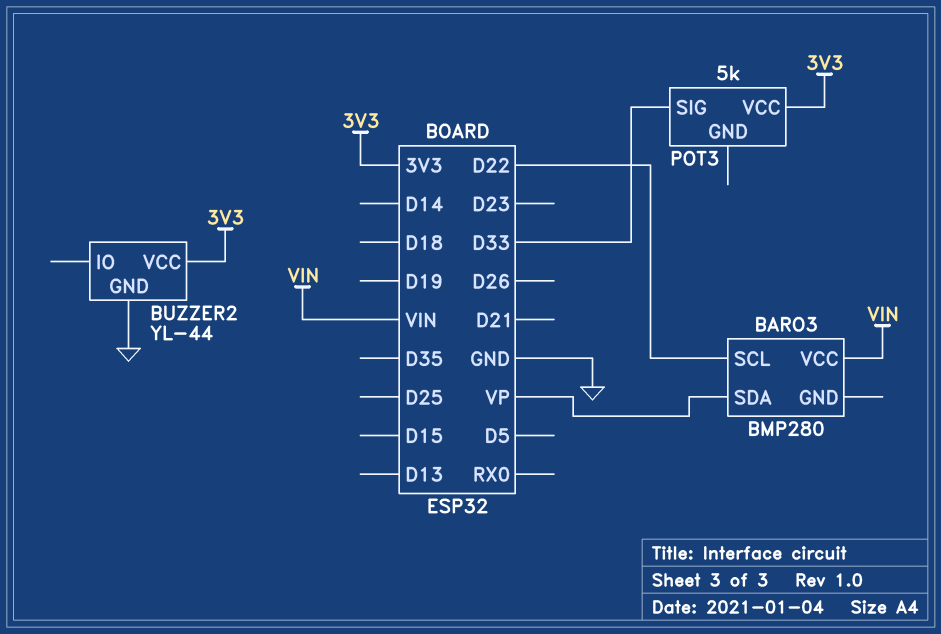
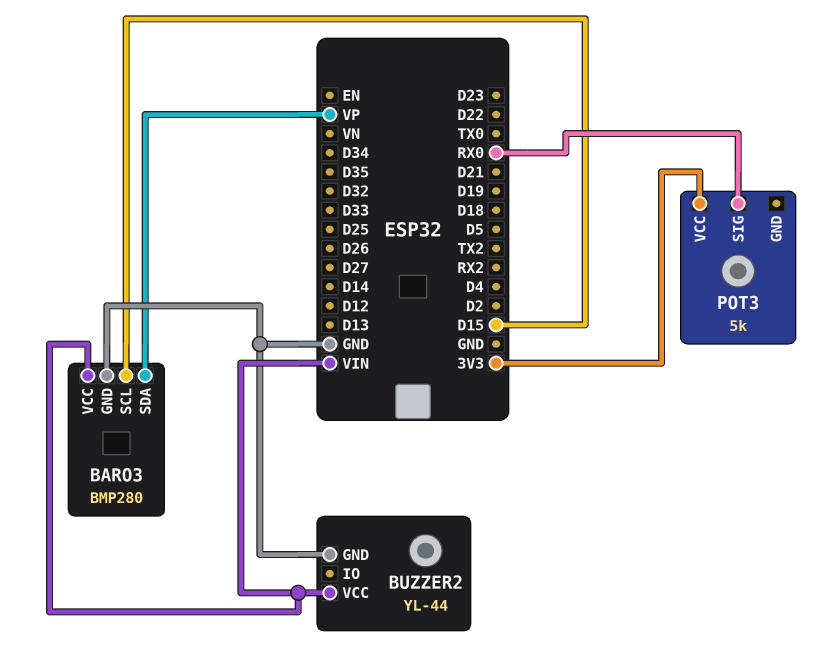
BARO3 pin GND: none -> GND
BARO3 pin SCL: D22 -> D15
BUZZER2 pin VCC: 3V3 -> VIN
POT3 pin SIG: D33 -> RX0

